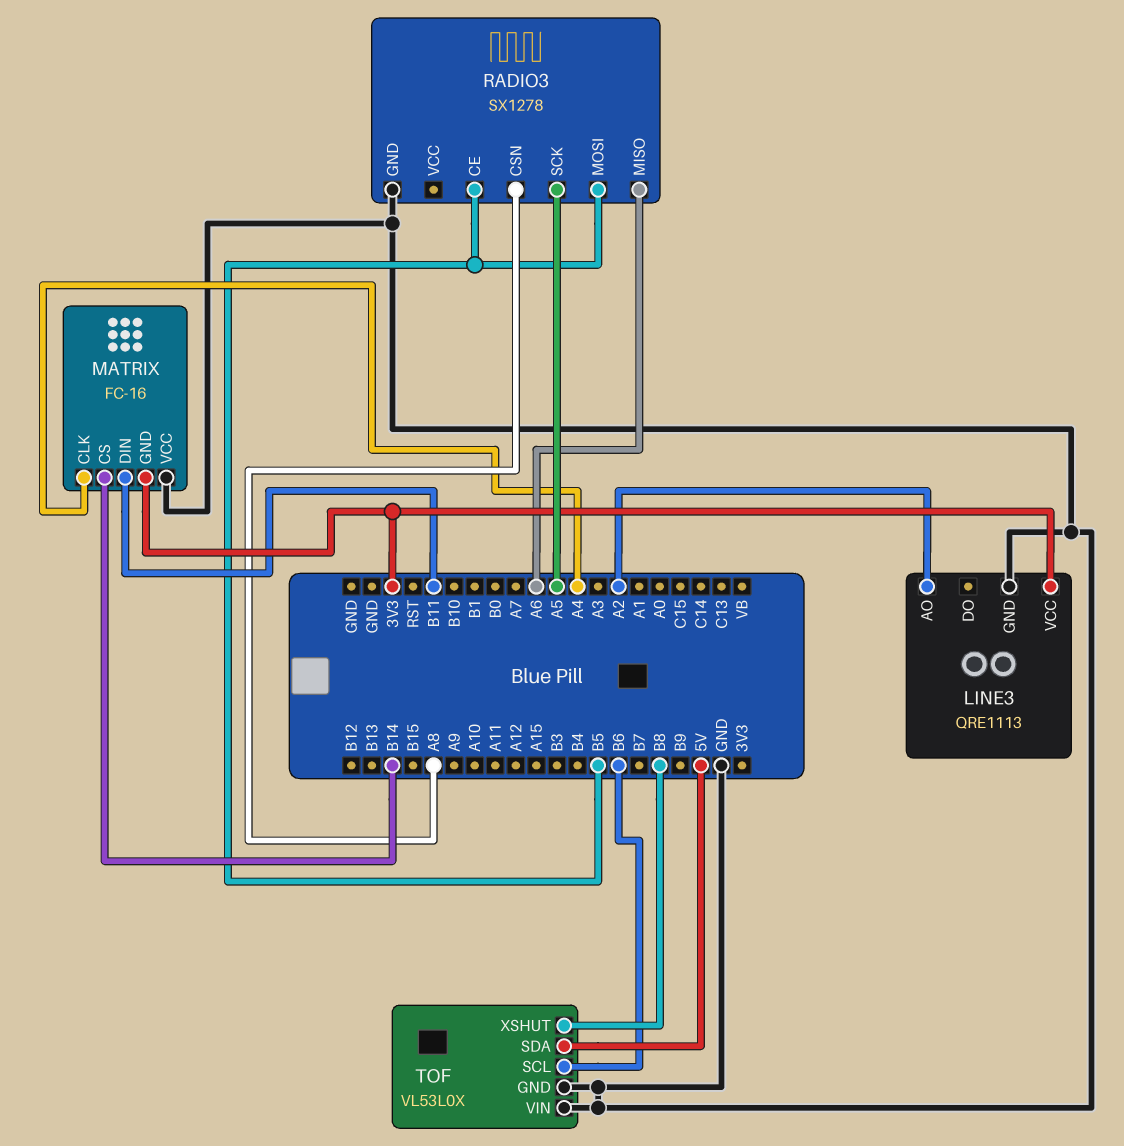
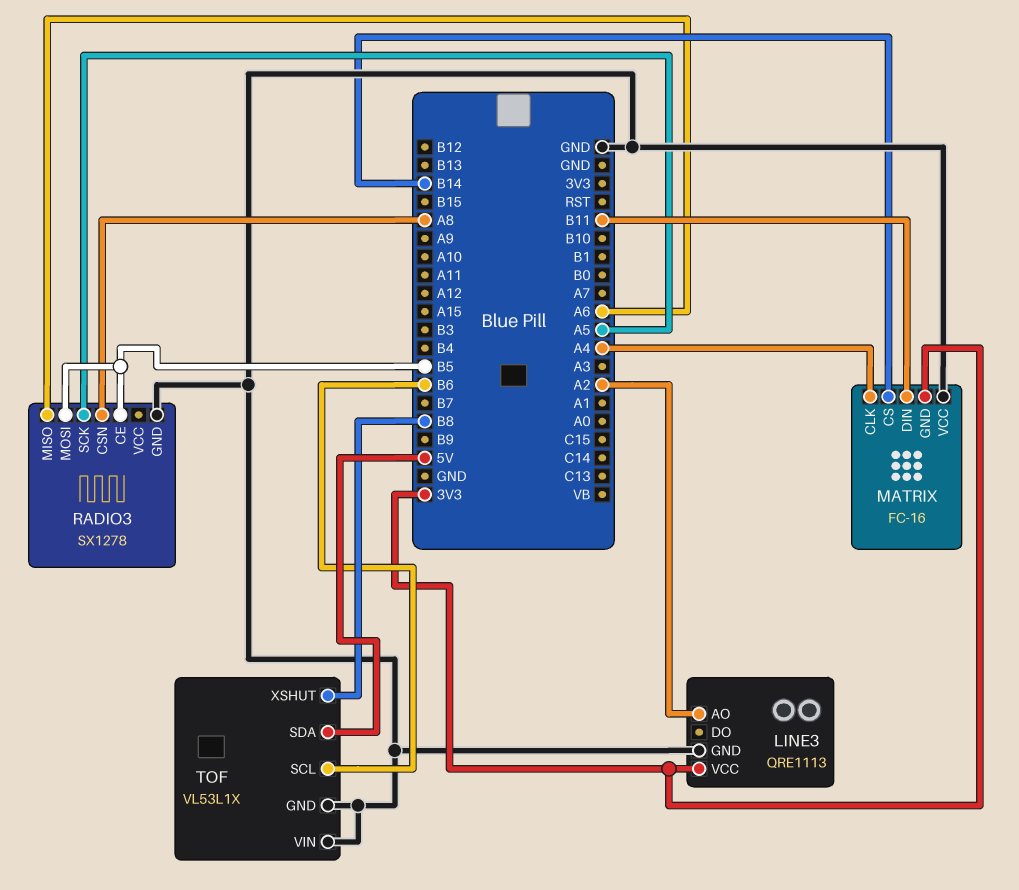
TOF: VL53L0X -> VL53L1X

